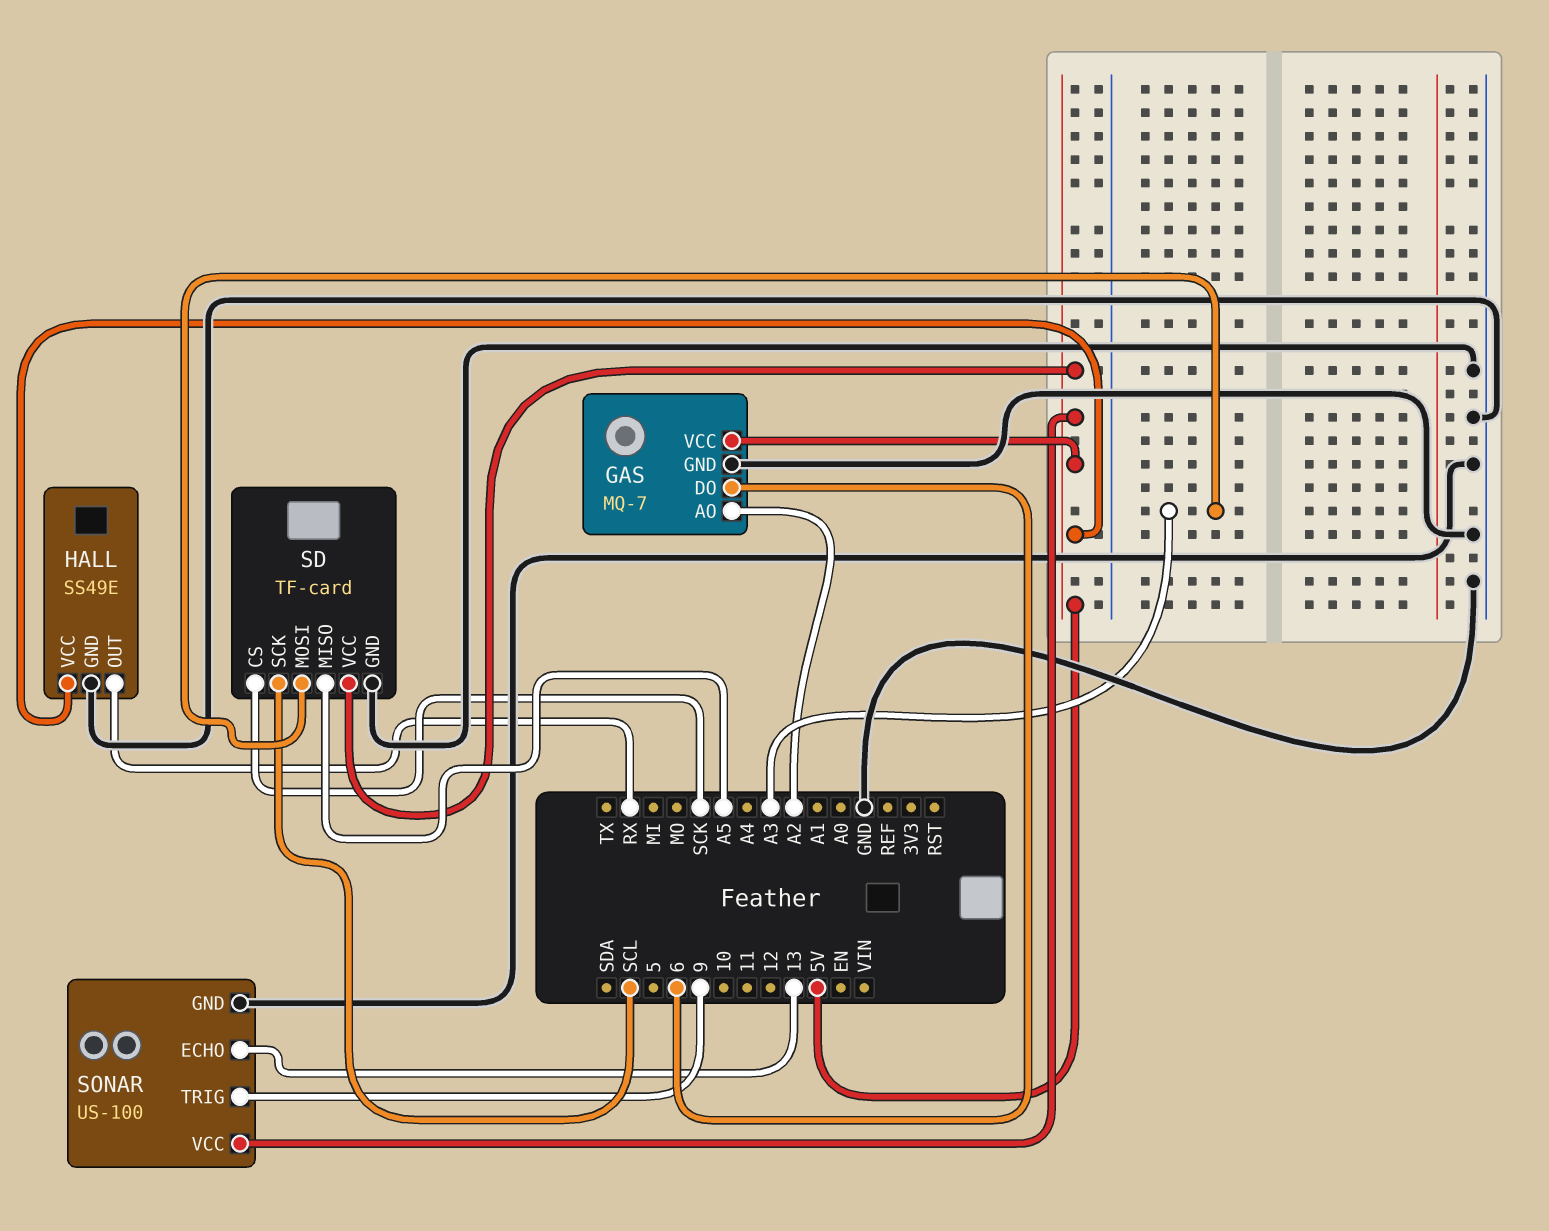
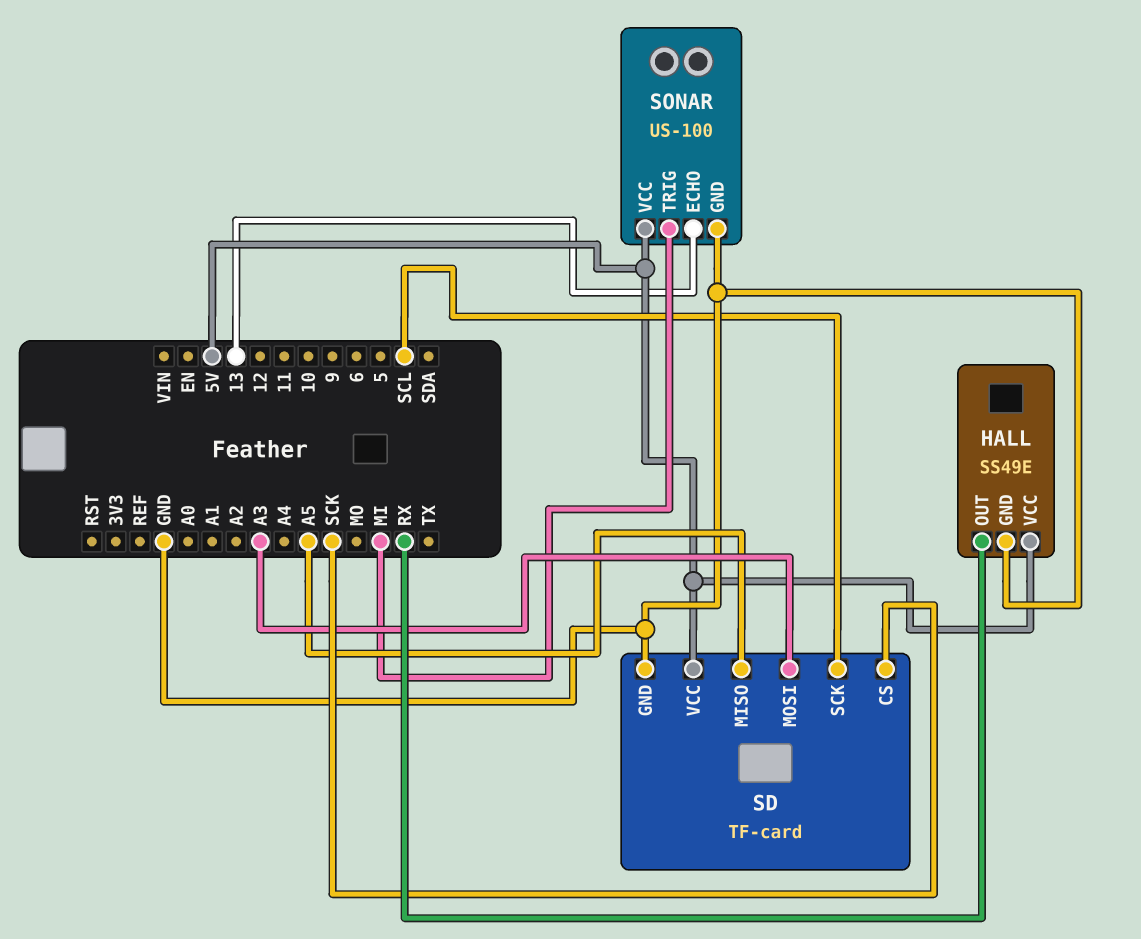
GAS: MQ-7 -> none
GAS pin AO: A2 -> none
GAS pin DO: 6 -> none
GAS pin GND: GND -> none
GAS pin VCC: 5V -> none
SONAR pin TRIG: 9 -> MI

